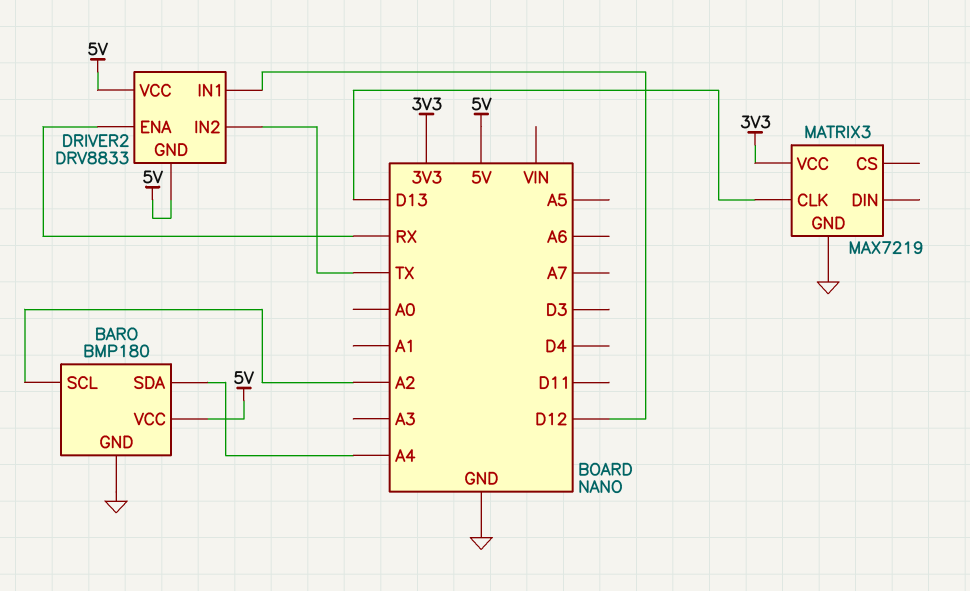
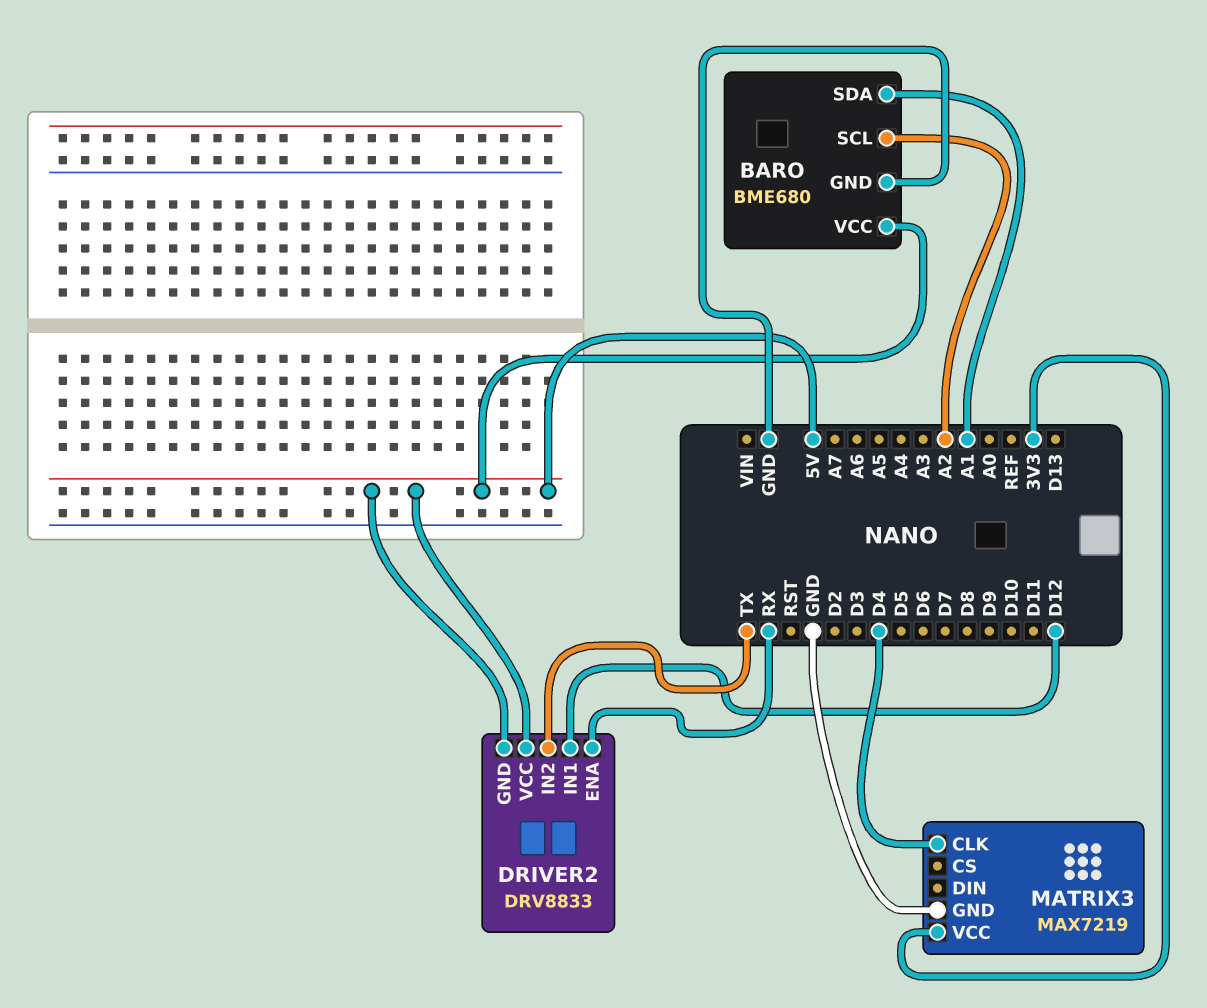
BARO: BMP180 -> BME680
BARO pin SDA: A4 -> A1
MATRIX3 pin CLK: D13 -> D4

